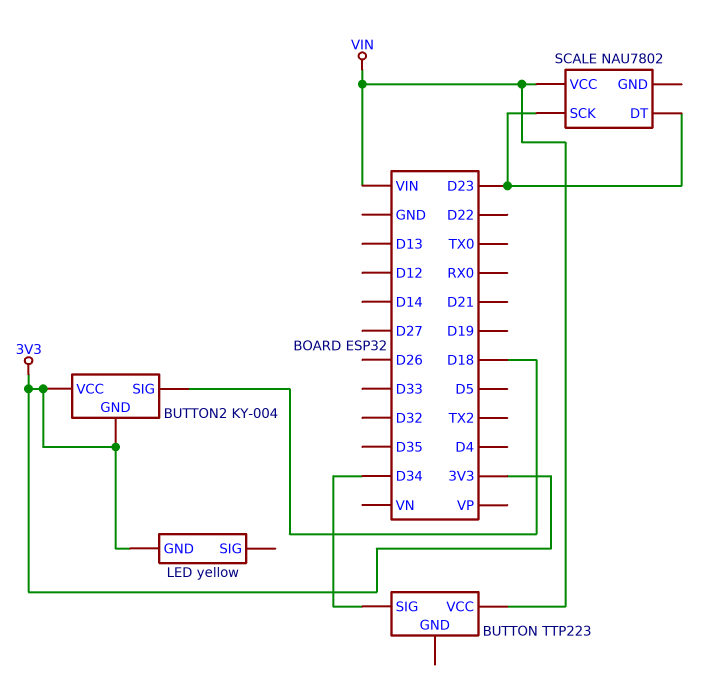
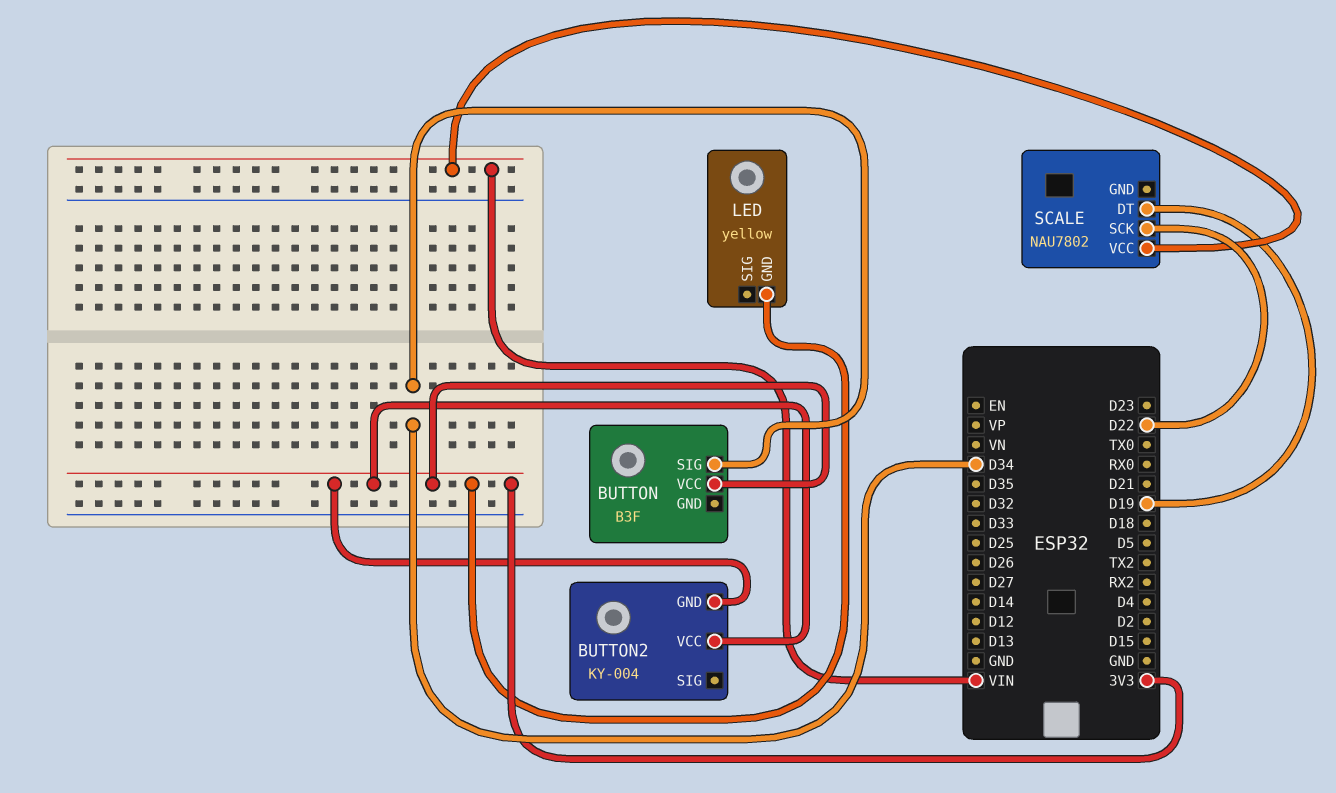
BUTTON: TTP223 -> B3F
BUTTON pin VCC: VIN -> 3V3
BUTTON2 pin SIG: D18 -> none
SCALE pin DT: D23 -> D19
SCALE pin SCK: D23 -> D22

